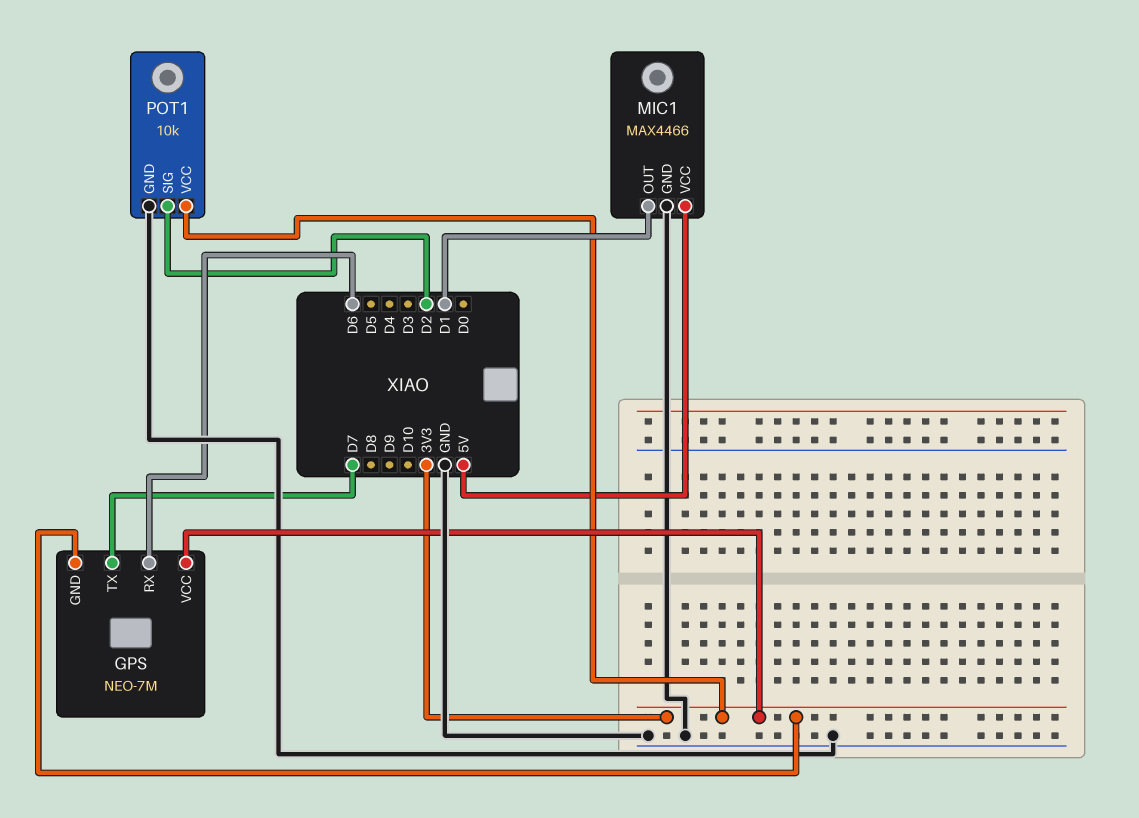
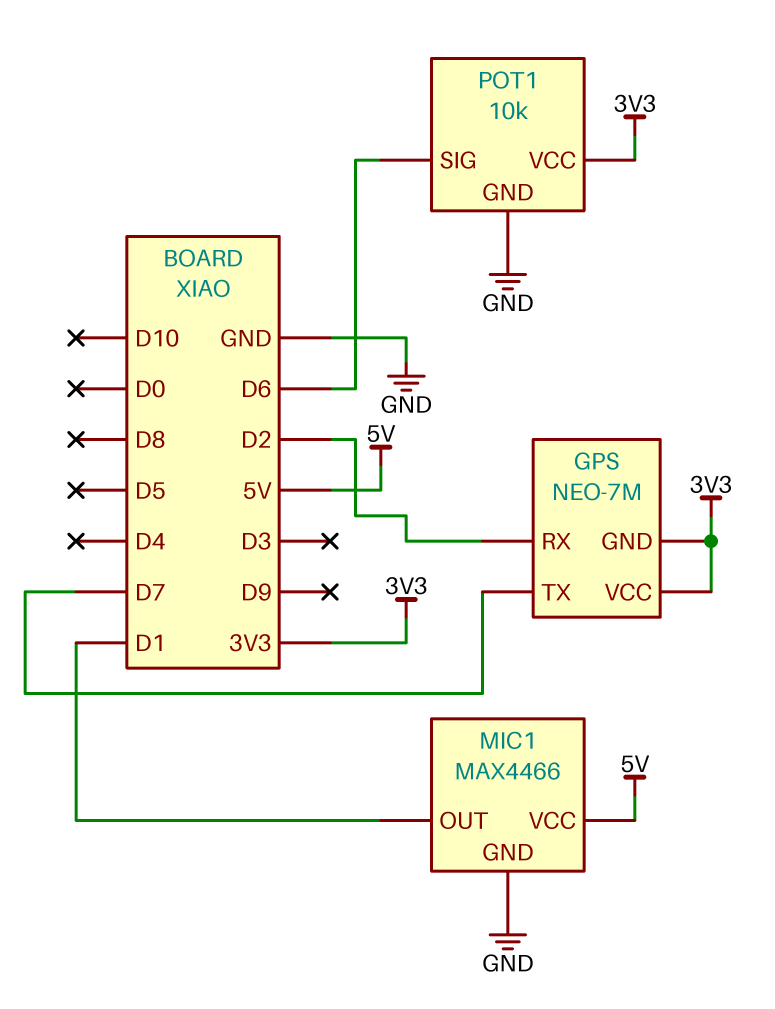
GPS pin RX: D6 -> D2
POT1 pin SIG: D2 -> D6

